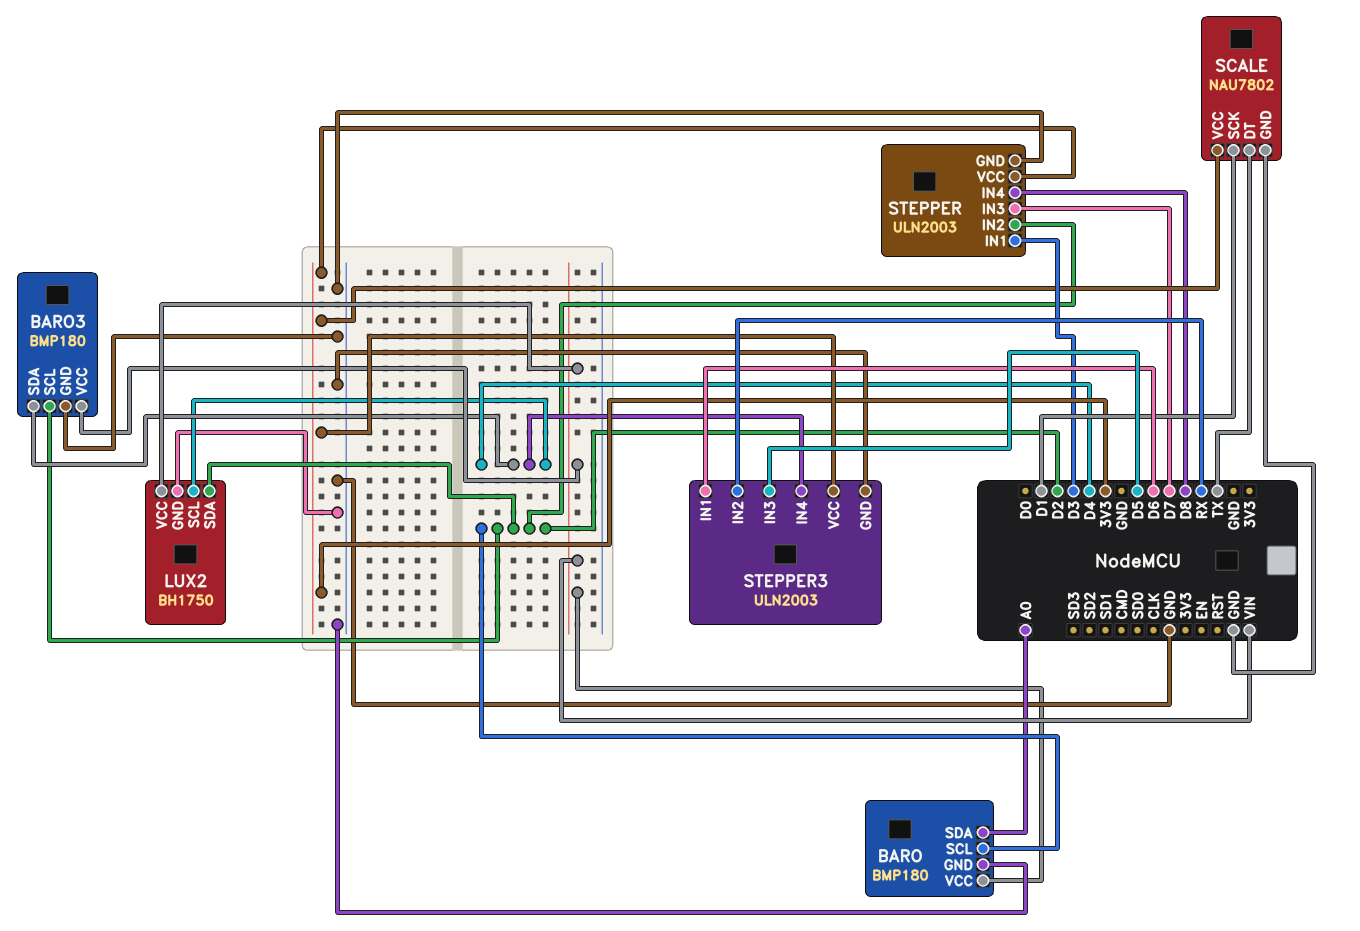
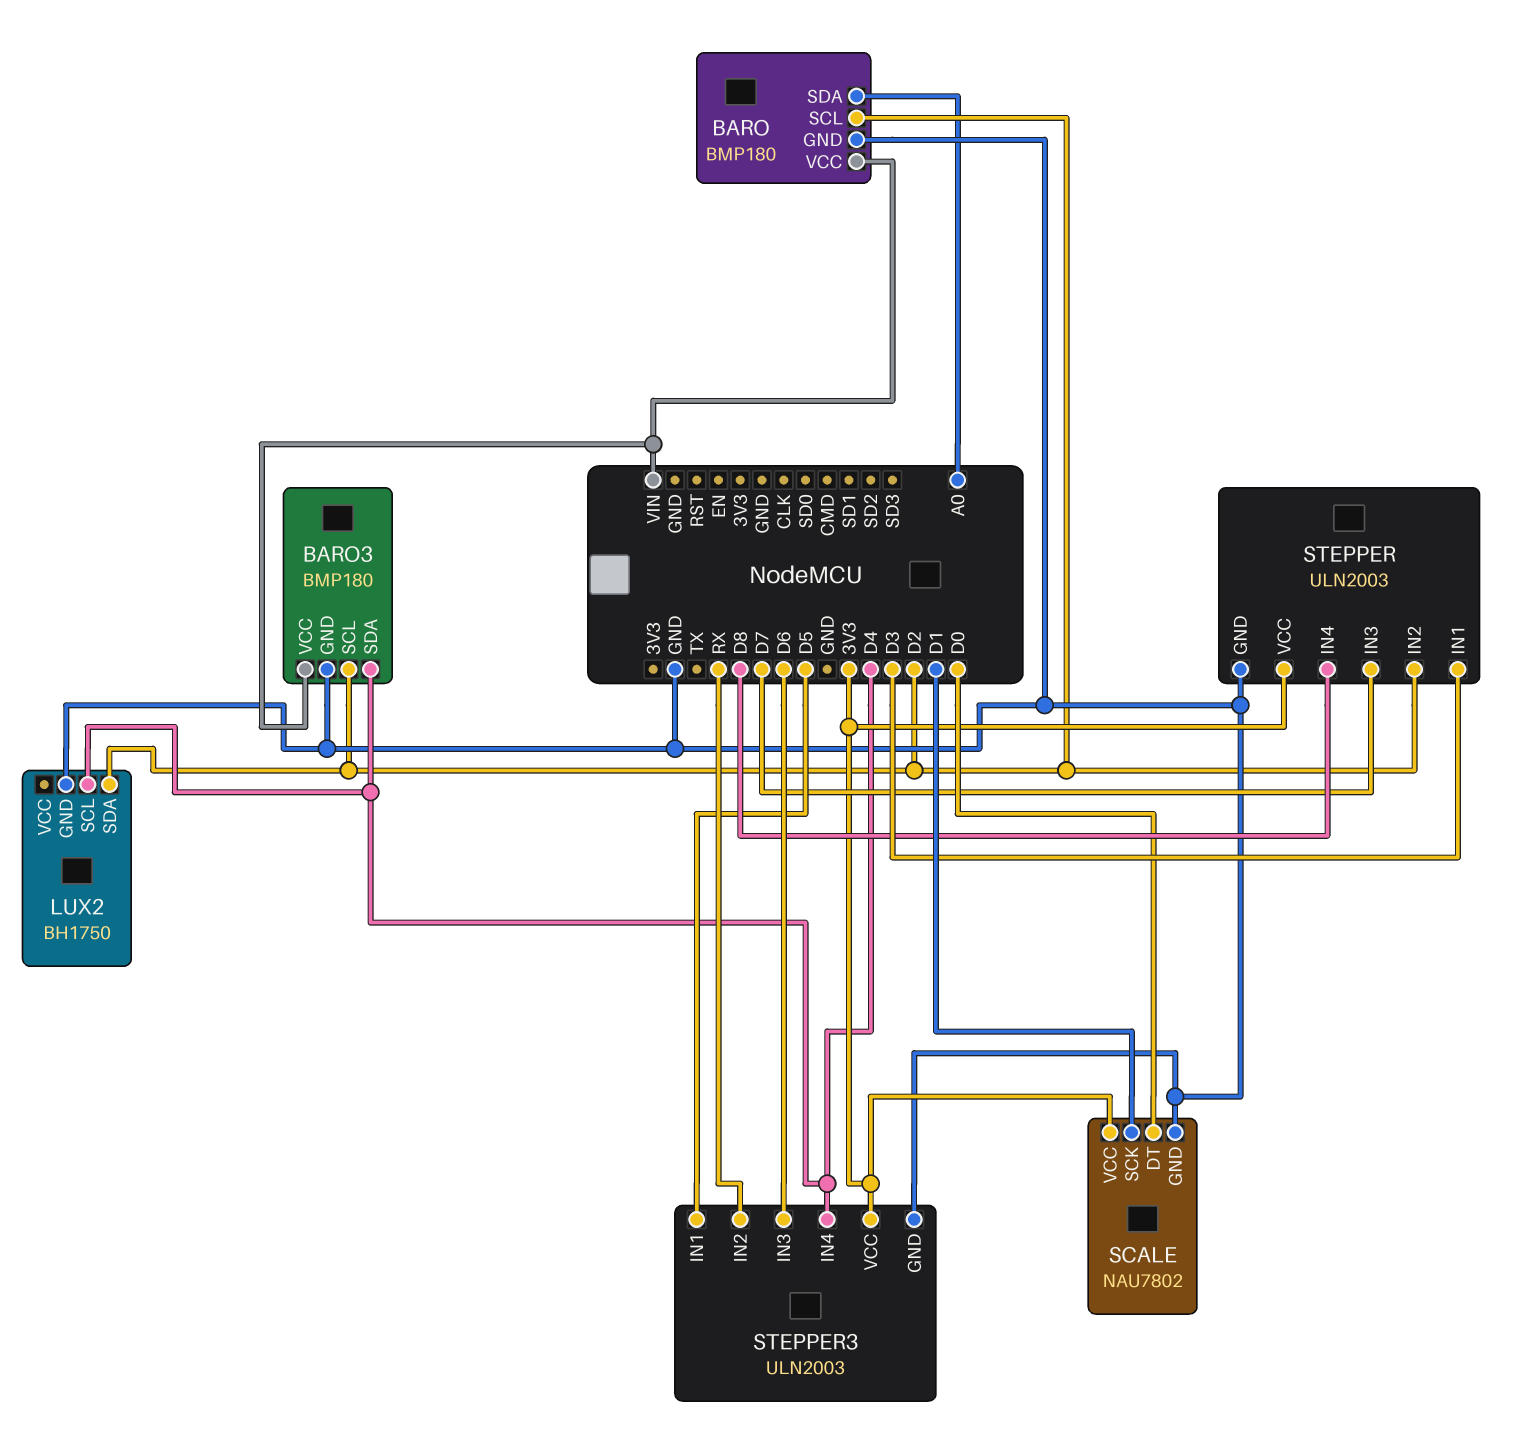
LUX2 pin VCC: VIN -> none
SCALE pin DT: TX -> D0
STEPPER3 pin IN1: D6 -> D5
STEPPER3 pin IN3: D5 -> D6

